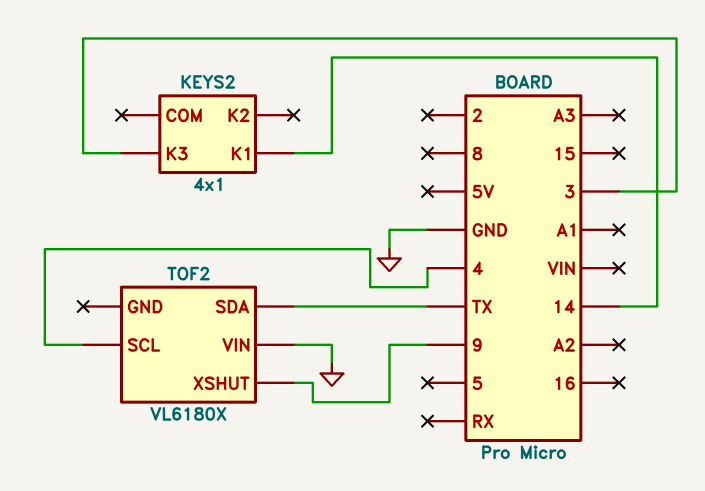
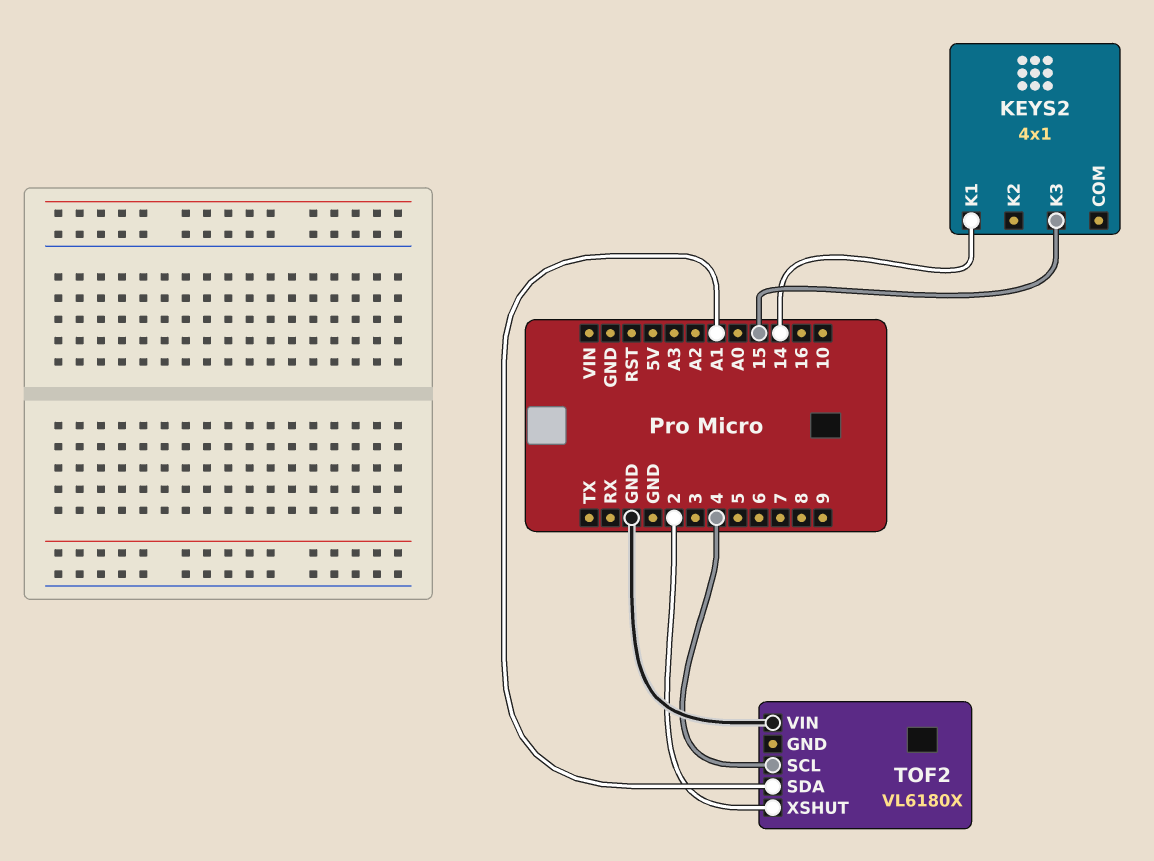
KEYS2 pin K3: 3 -> 15
TOF2 pin SDA: TX -> A1
TOF2 pin XSHUT: 9 -> 2

